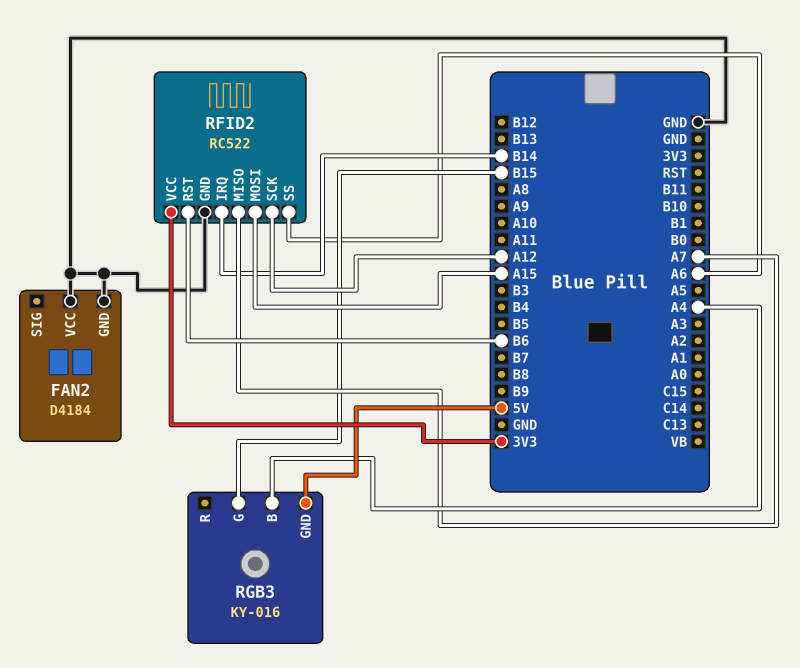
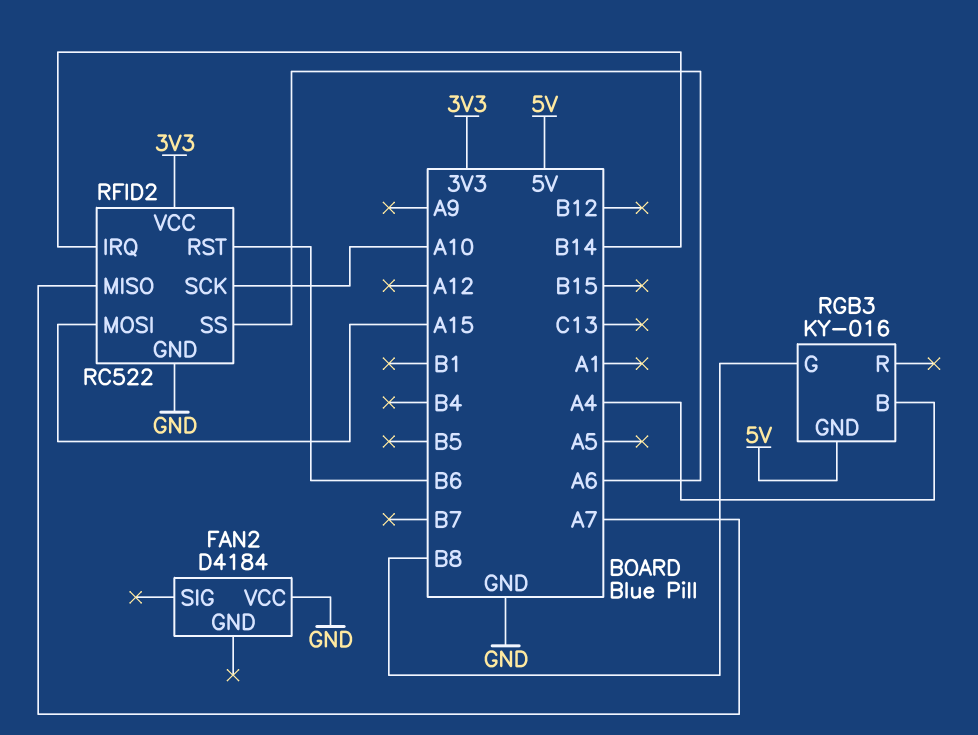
FAN2 pin GND: GND -> none
RFID2 pin SCK: A12 -> A10
RGB3 pin G: B15 -> B8

